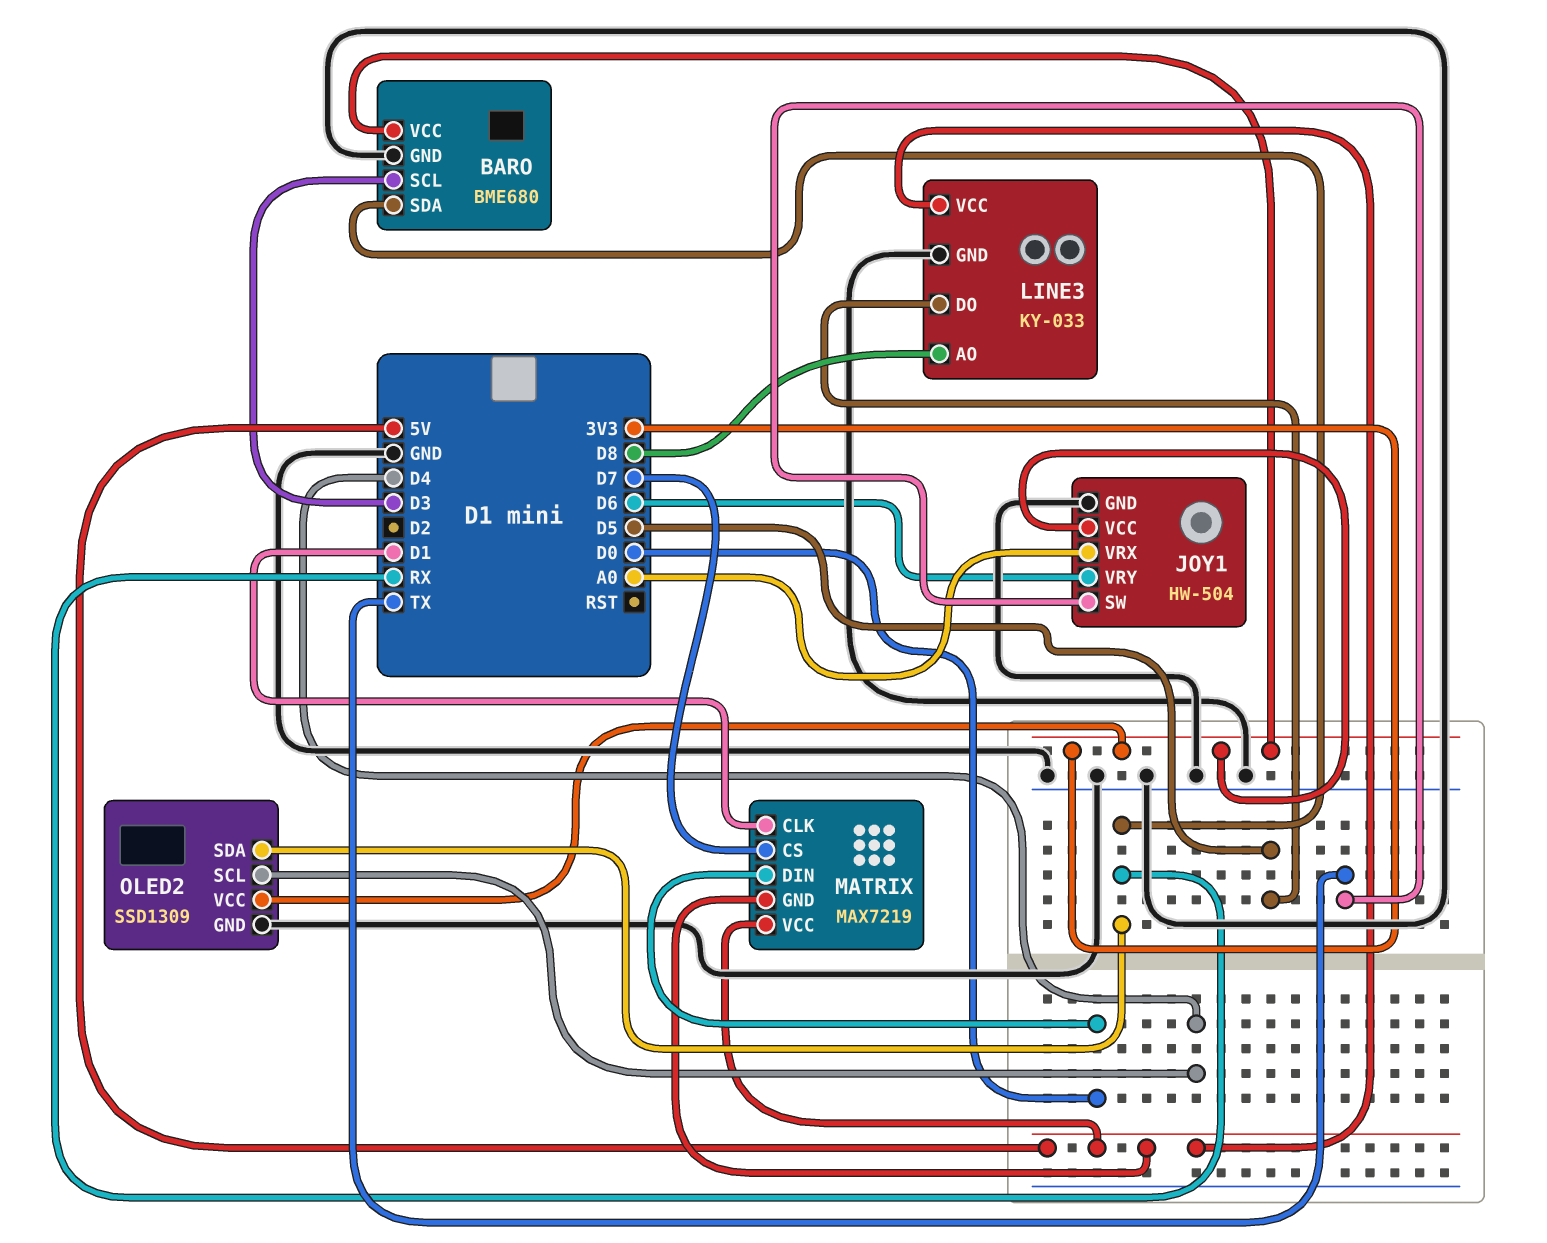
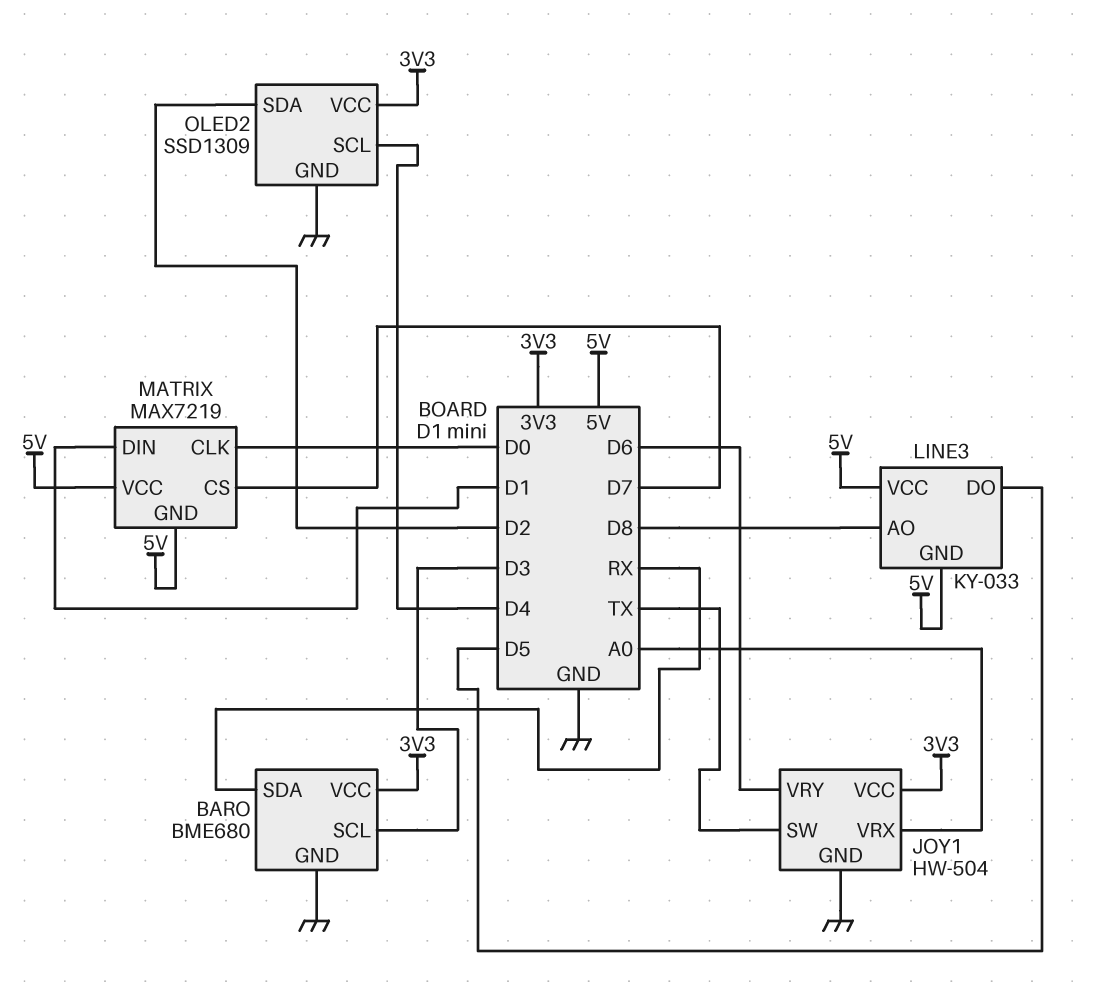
LINE3 pin GND: GND -> 5V
MATRIX pin CLK: D1 -> D0
MATRIX pin DIN: D0 -> D1
OLED2 pin SDA: RX -> D2

